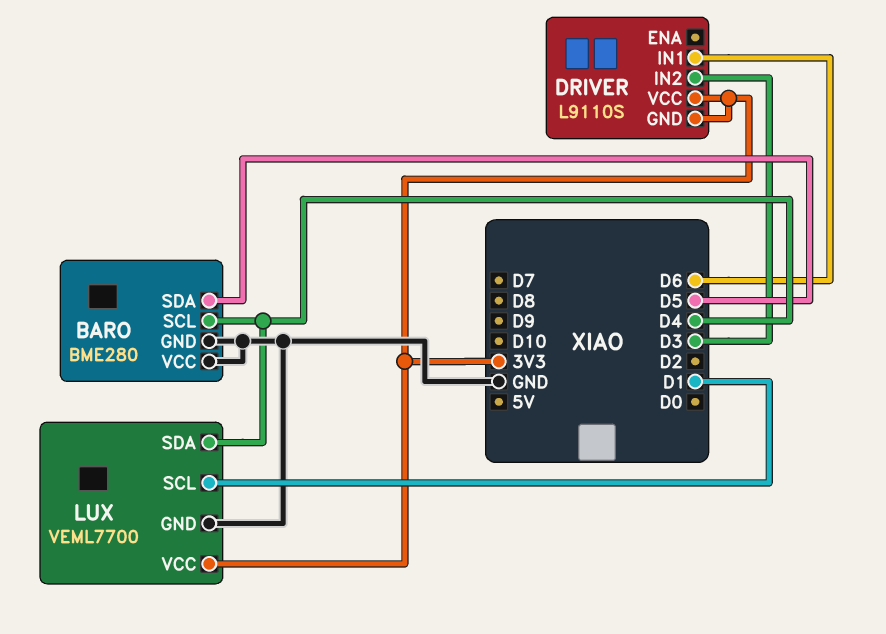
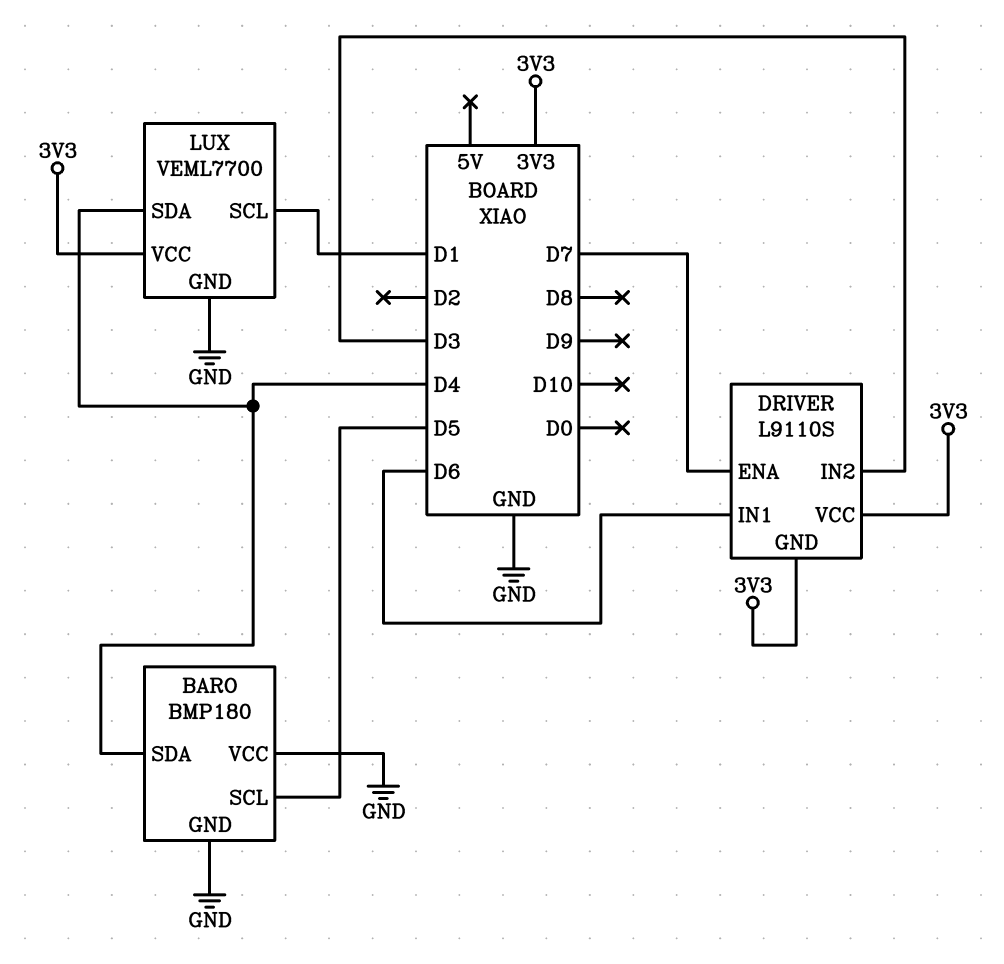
BARO: BME280 -> BMP180
BARO pin SCL: D4 -> D5
BARO pin SDA: D5 -> D4
DRIVER pin ENA: none -> D7

